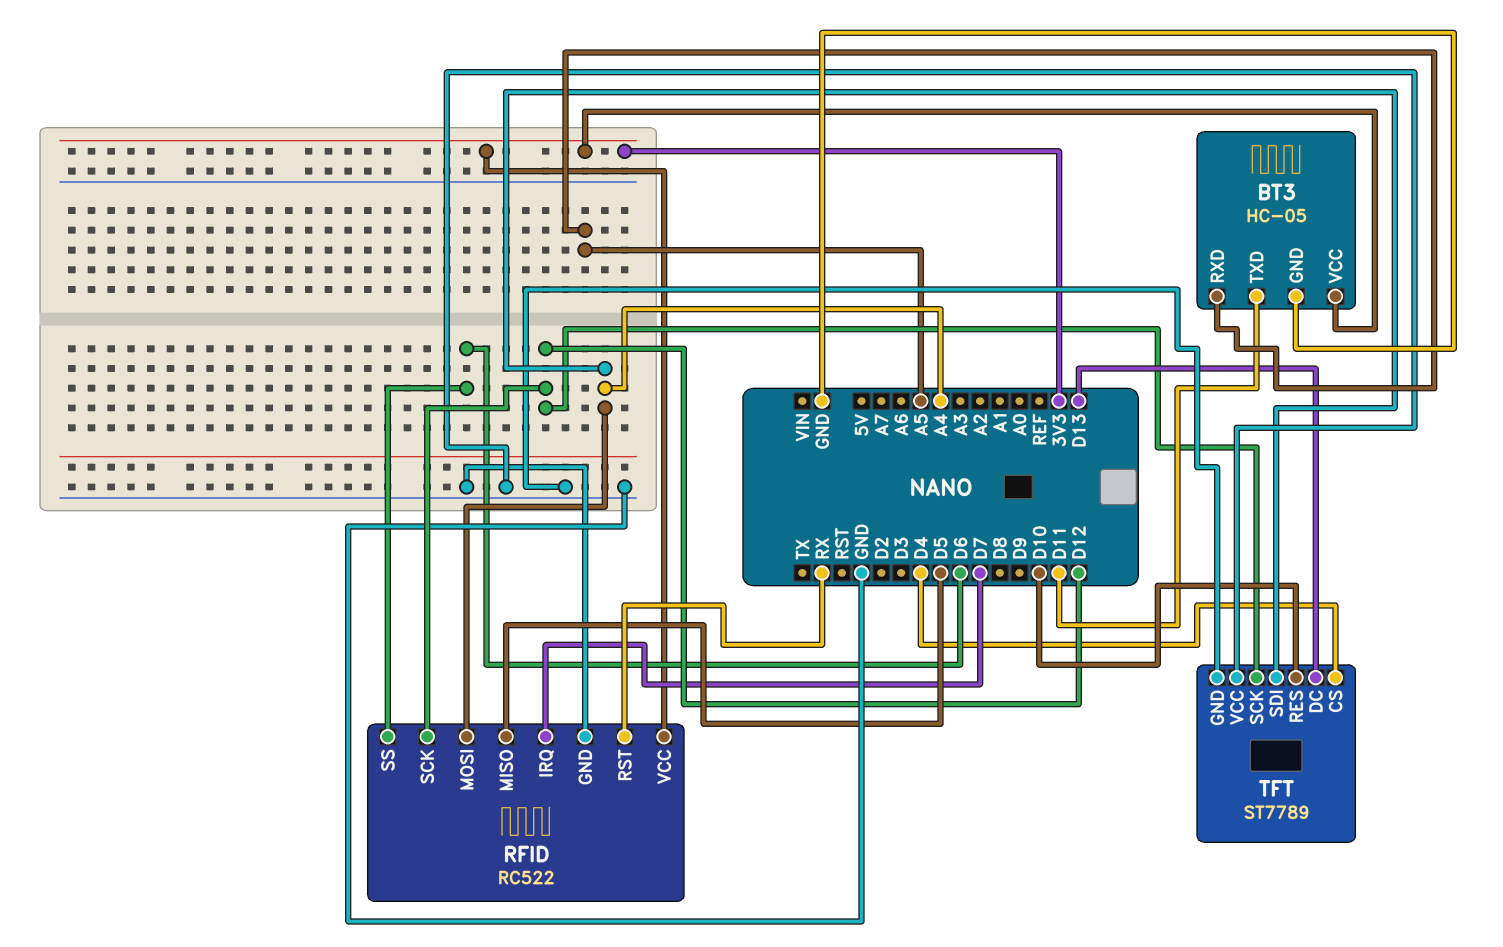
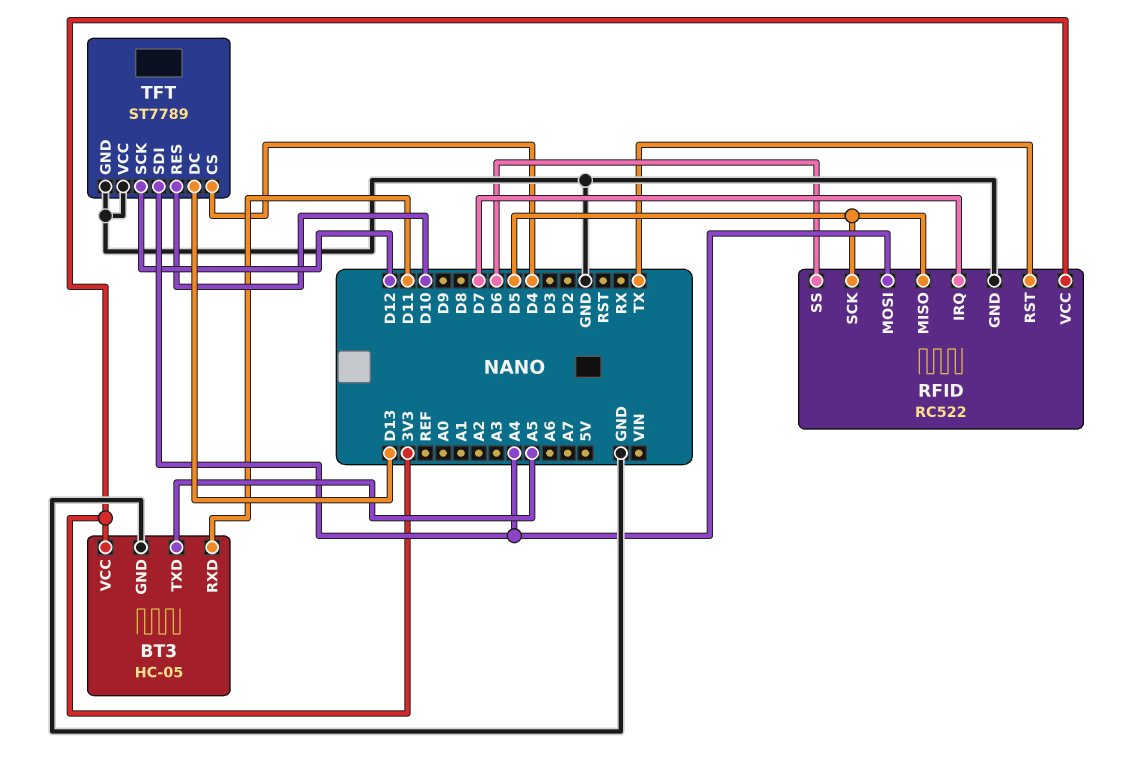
BT3 pin RXD: A5 -> D11
BT3 pin TXD: D11 -> A5
RFID pin RST: RX -> TX
RFID pin SCK: D12 -> D5

